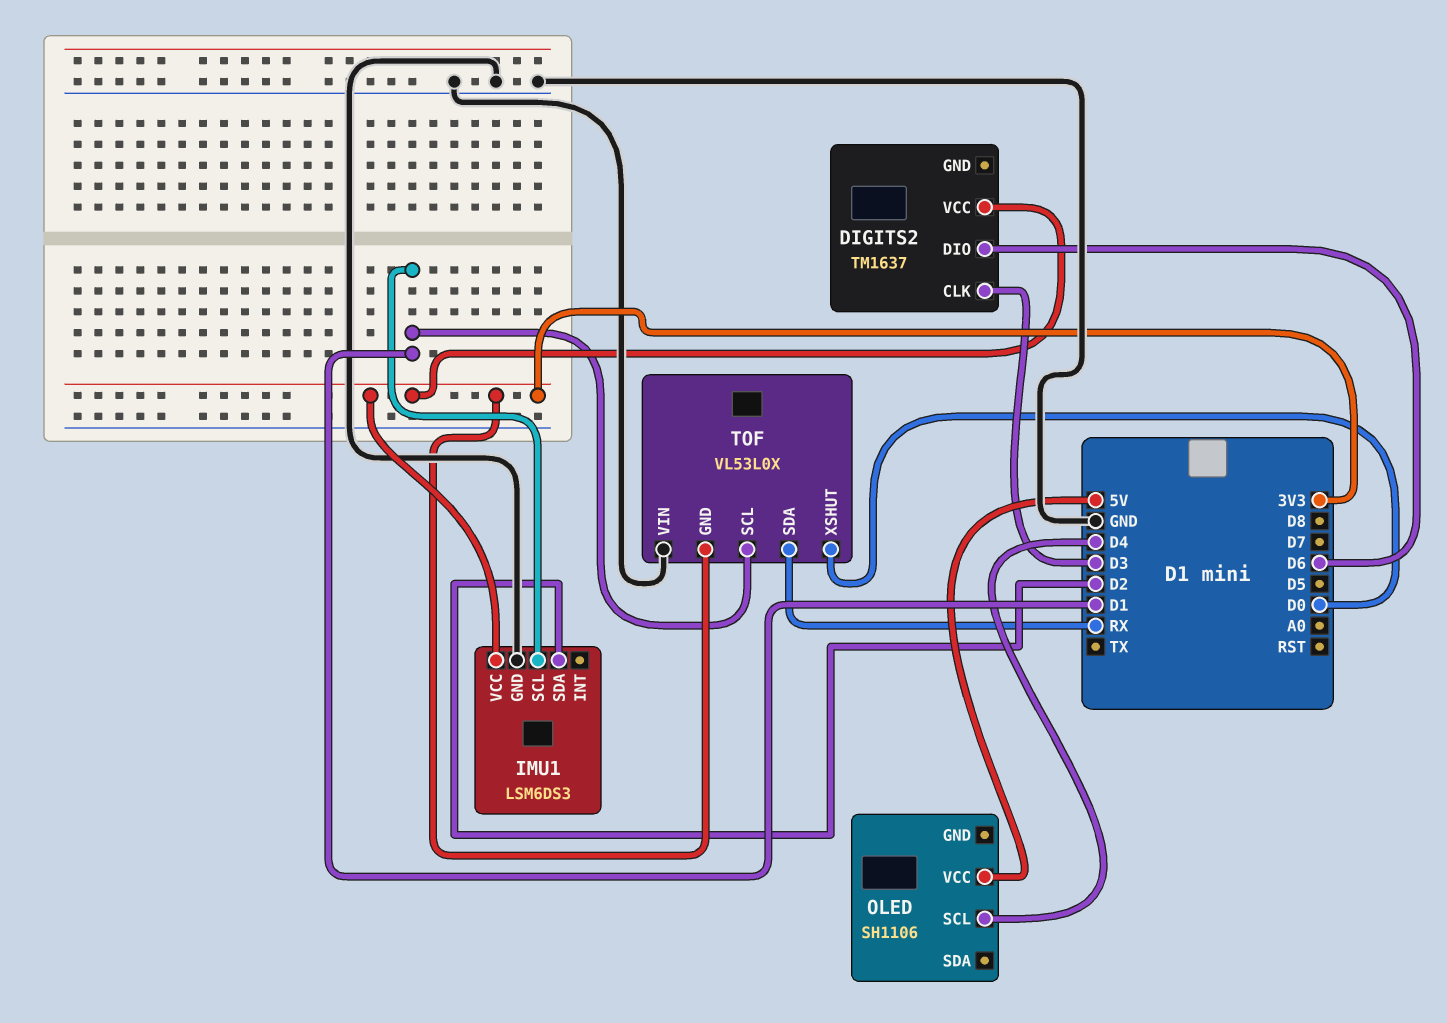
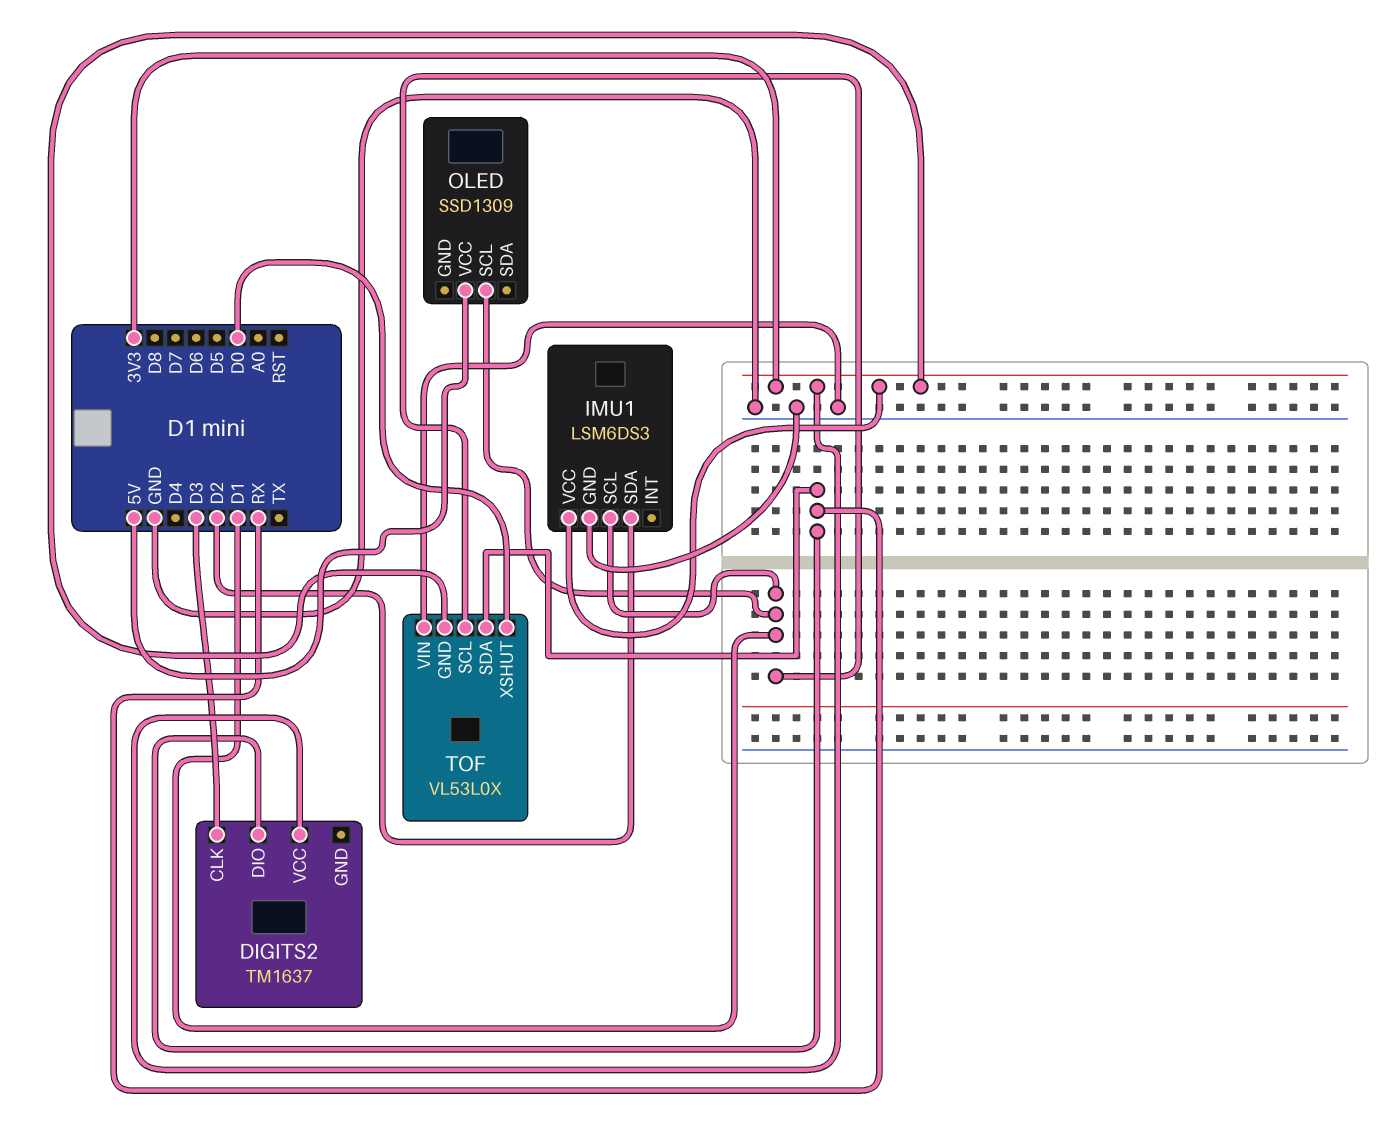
DIGITS2 pin DIO: D6 -> RX
OLED: SH1106 -> SSD1309
OLED pin SCL: D4 -> D1

